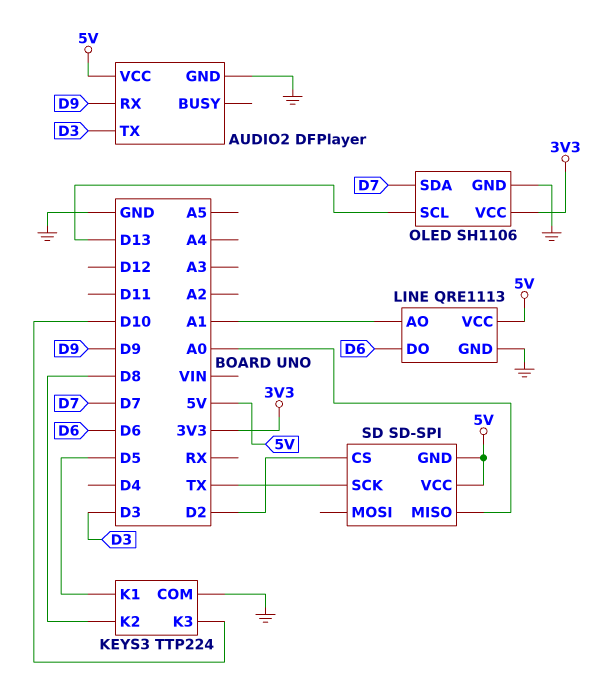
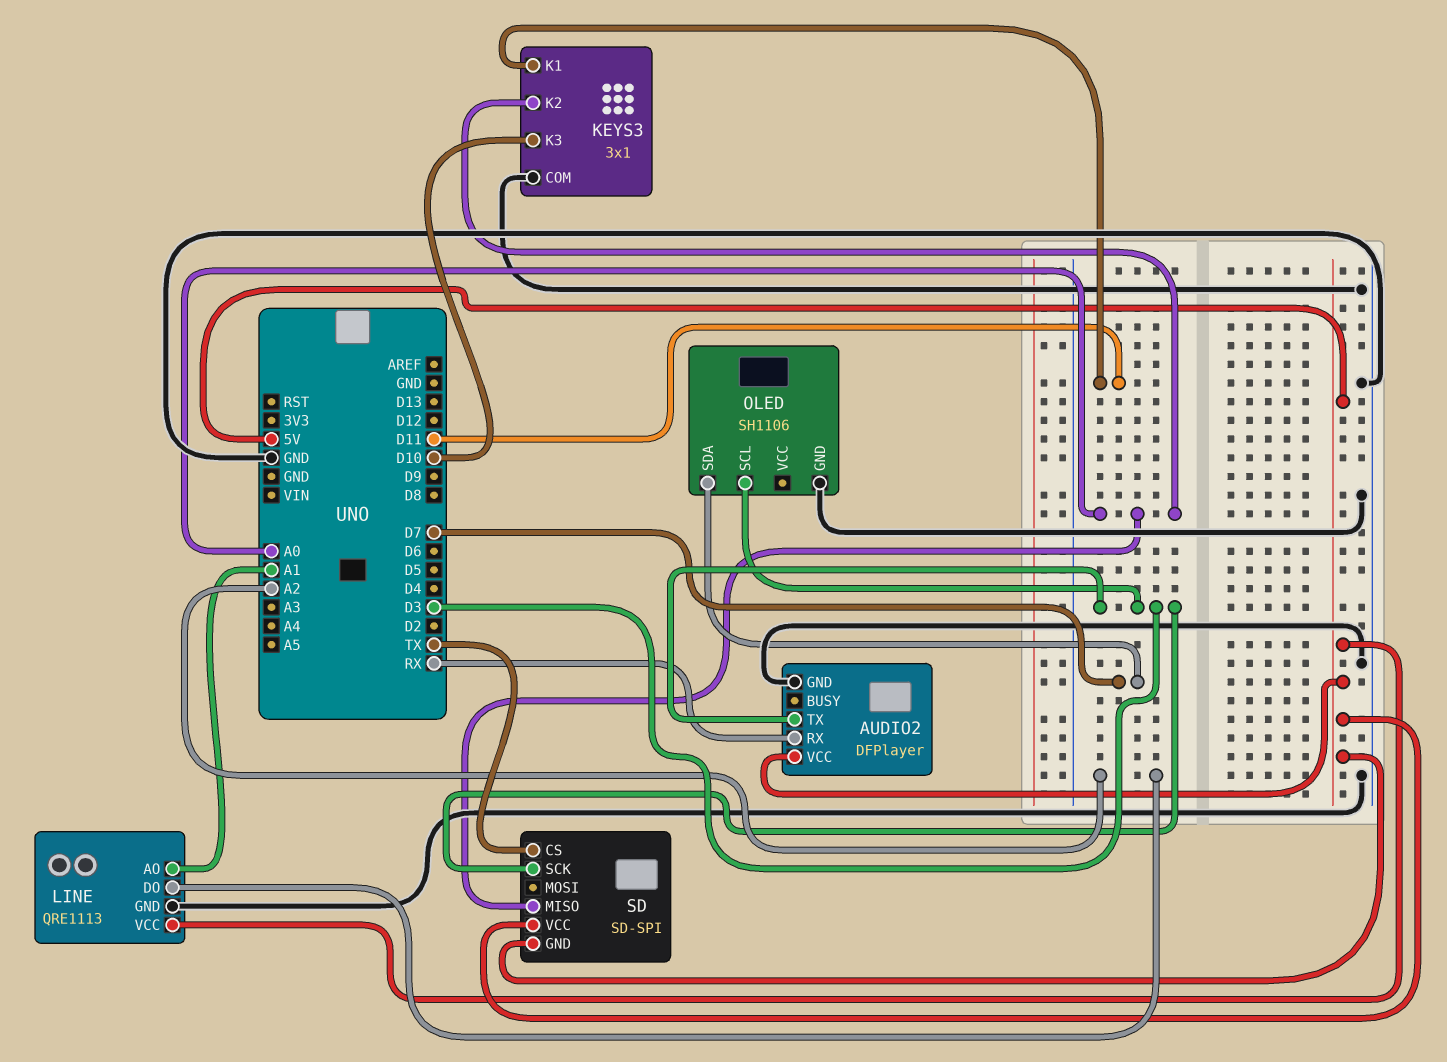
AUDIO2 pin RX: D9 -> RX
KEYS3: TTP224 -> 3x1
KEYS3 pin K1: D5 -> D11
KEYS3 pin K2: D8 -> A0
LINE pin DO: D6 -> A2
OLED pin SCL: D13 -> D3
OLED pin VCC: 3V3 -> none
SD pin CS: D2 -> TX
SD pin SCK: TX -> D3

